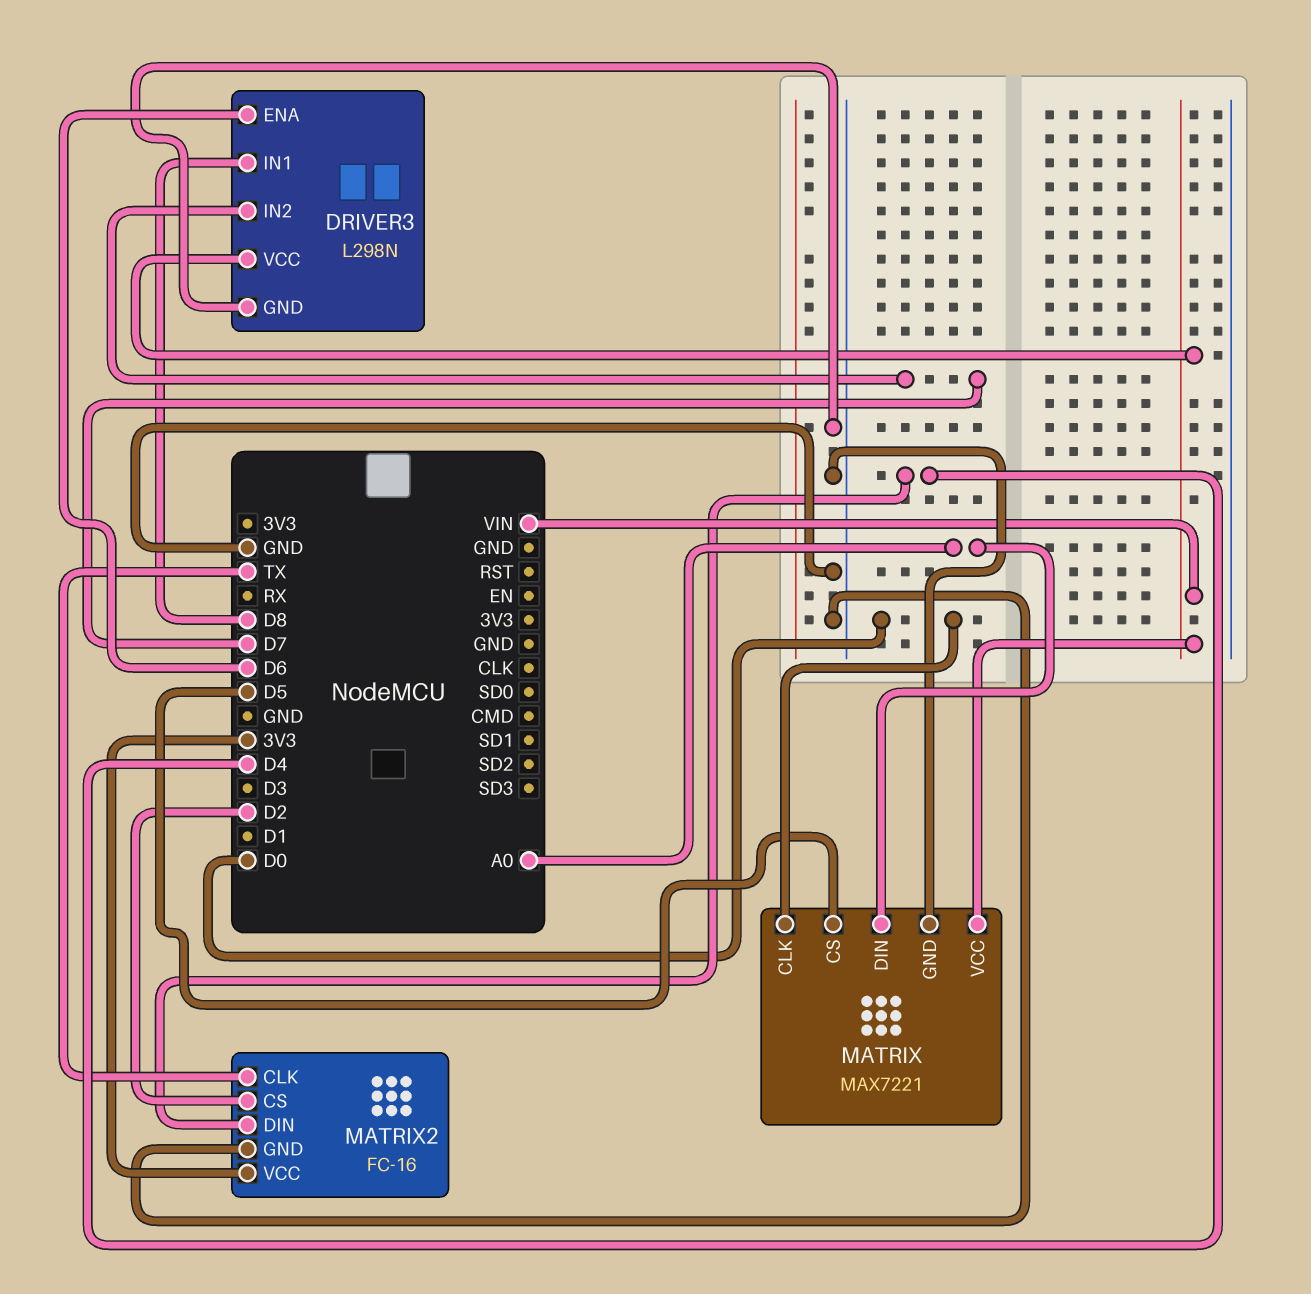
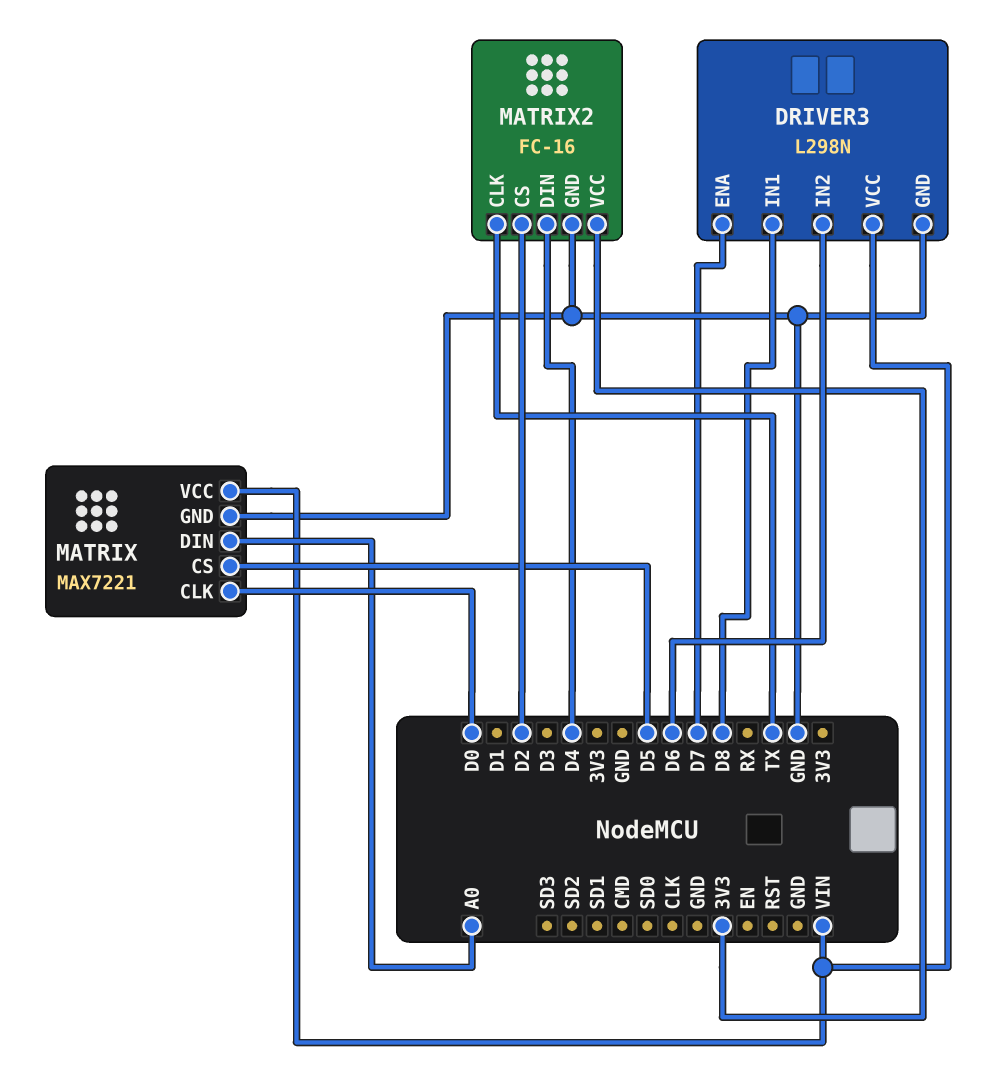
DRIVER3 pin ENA: D6 -> D7
DRIVER3 pin IN2: D7 -> D6

